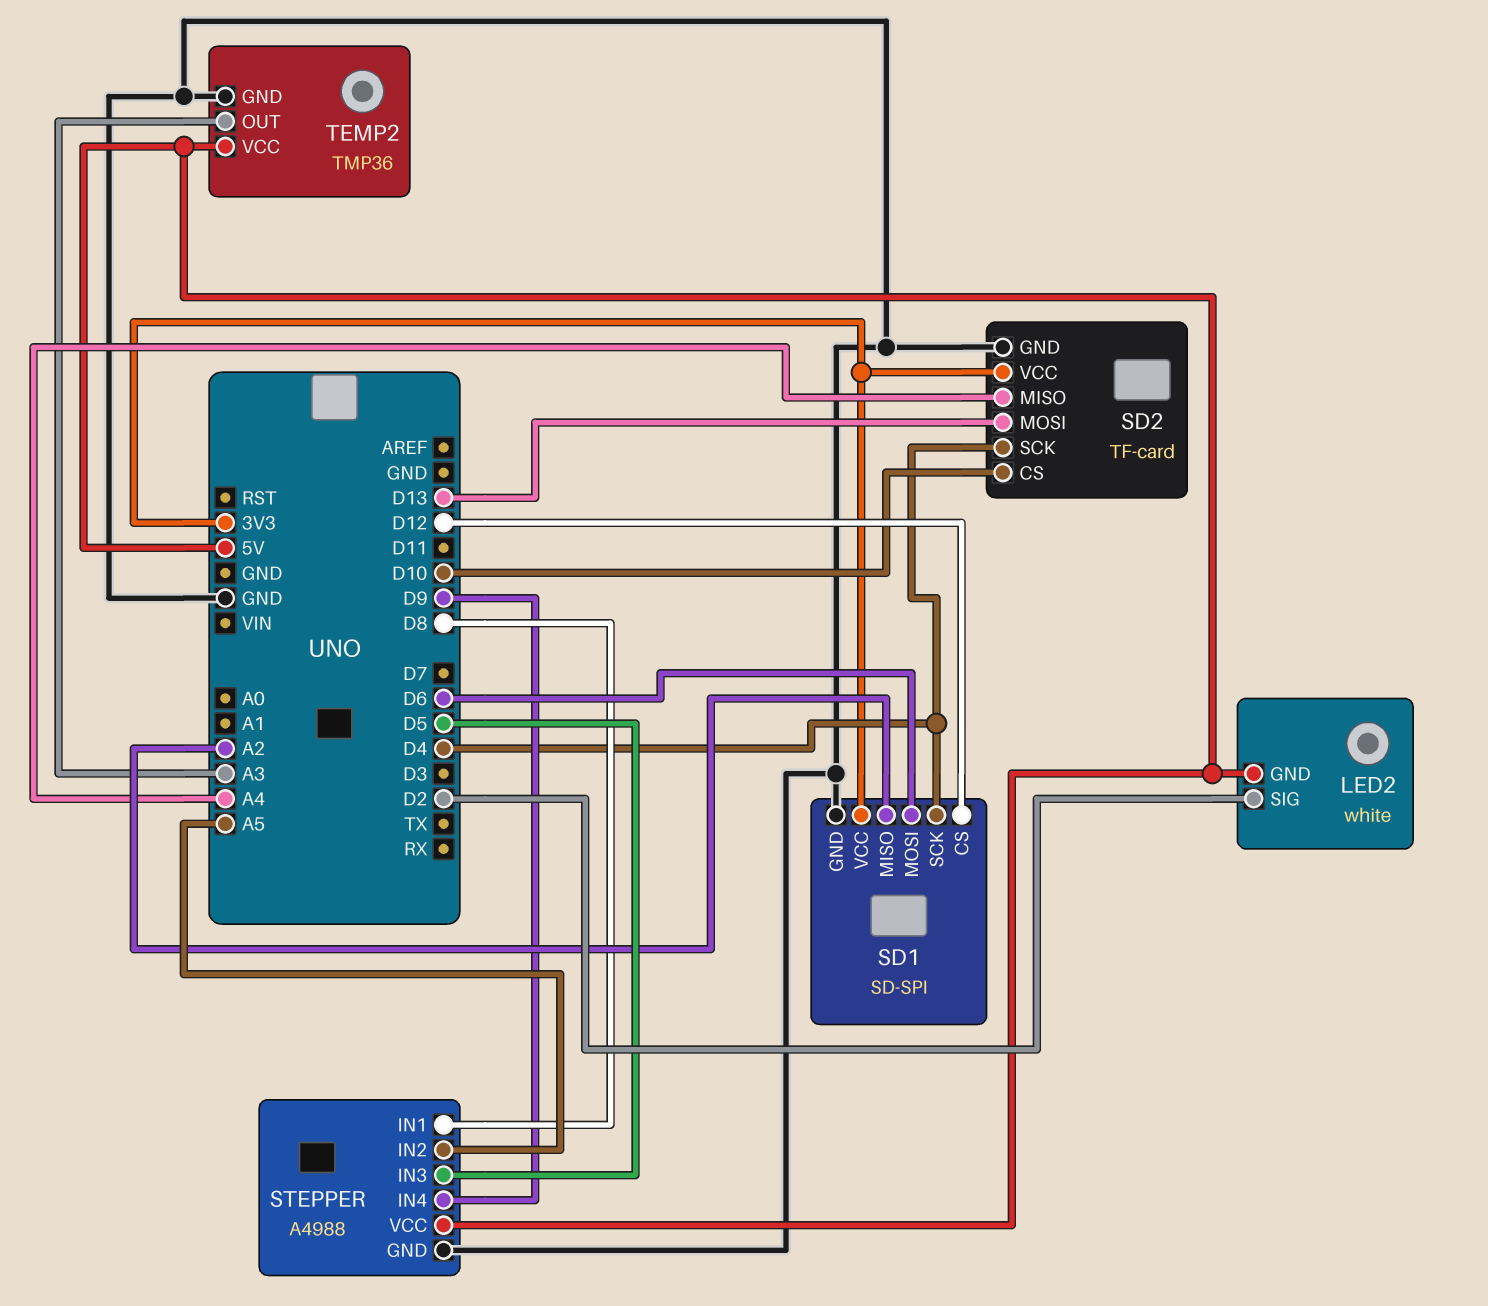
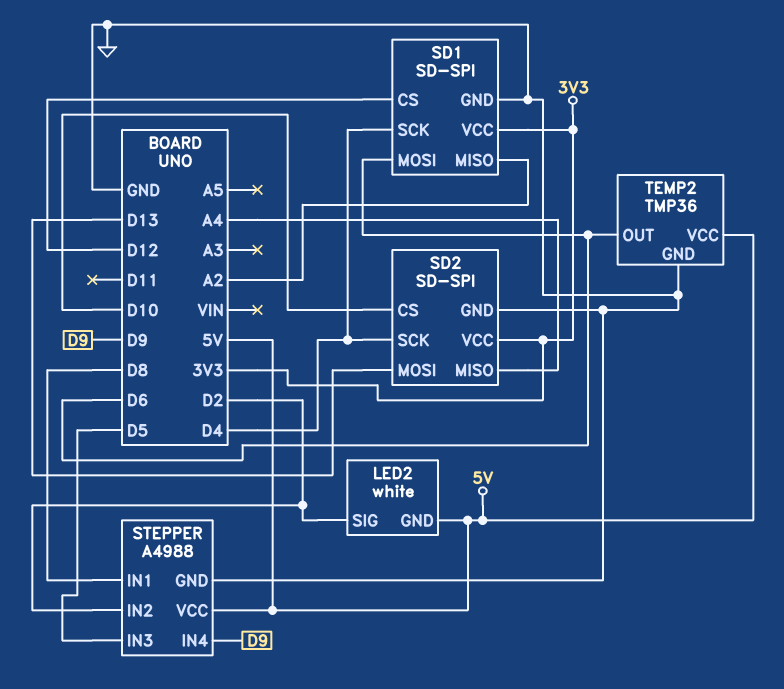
SD2: TF-card -> SD-SPI
STEPPER pin IN2: A5 -> D2
TEMP2 pin OUT: A3 -> D6

